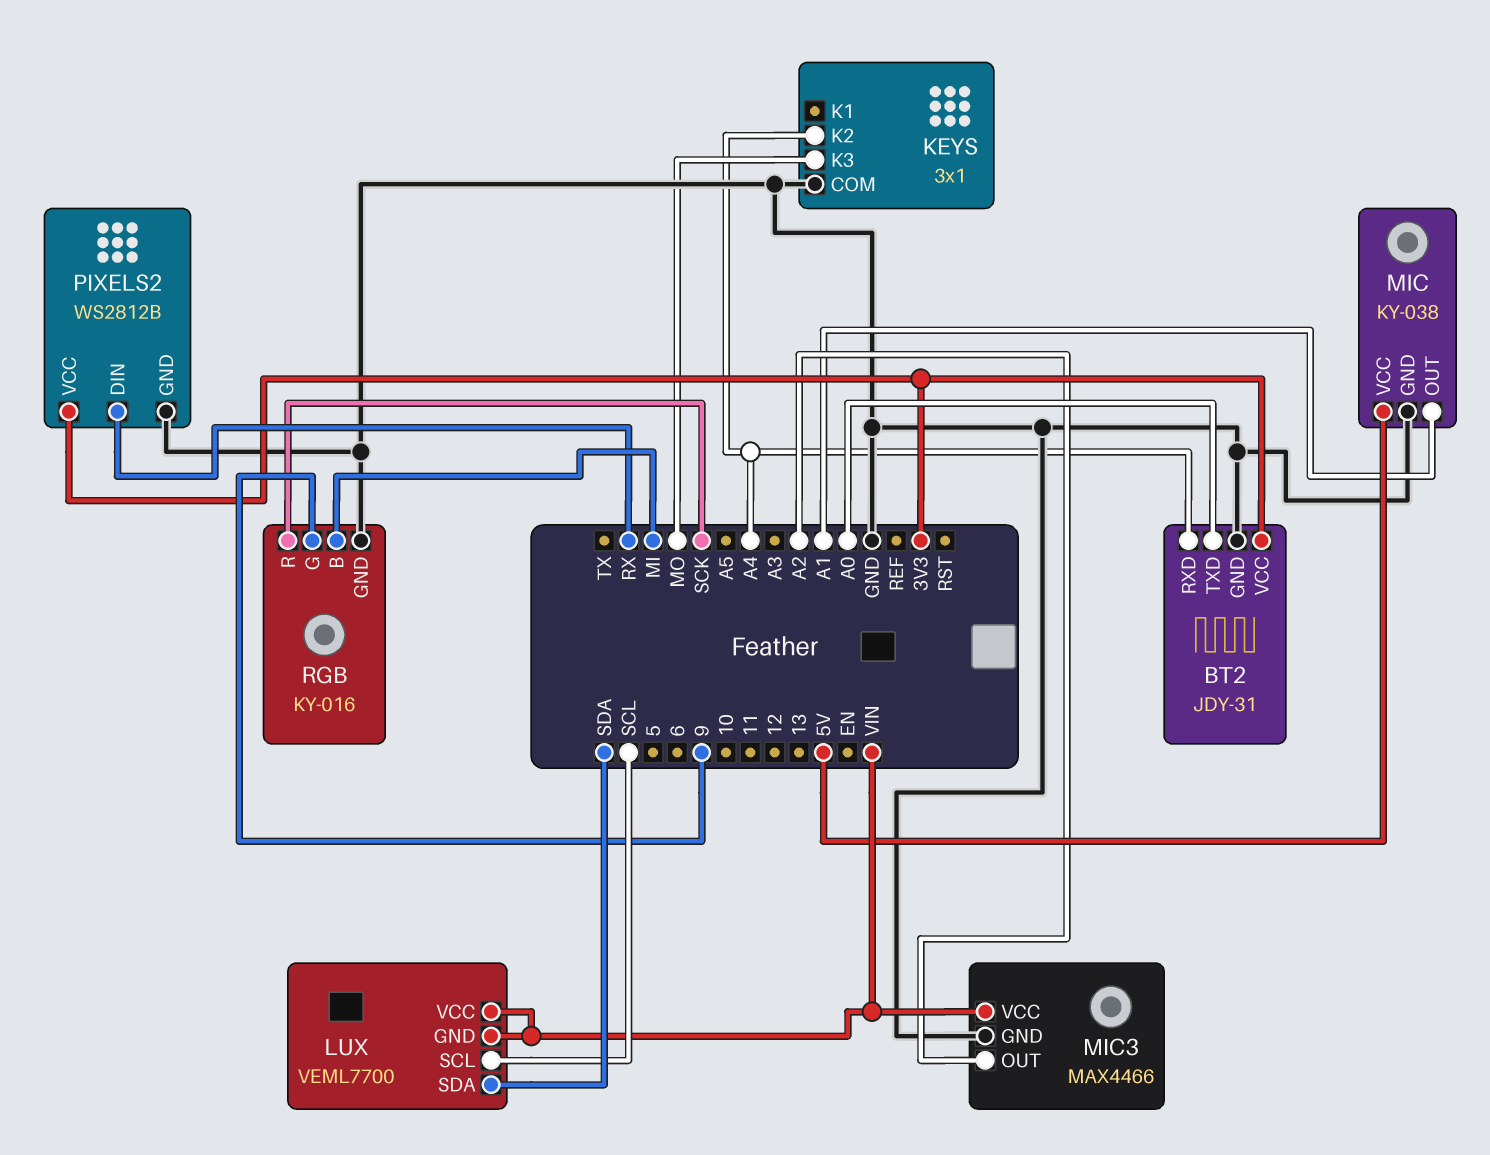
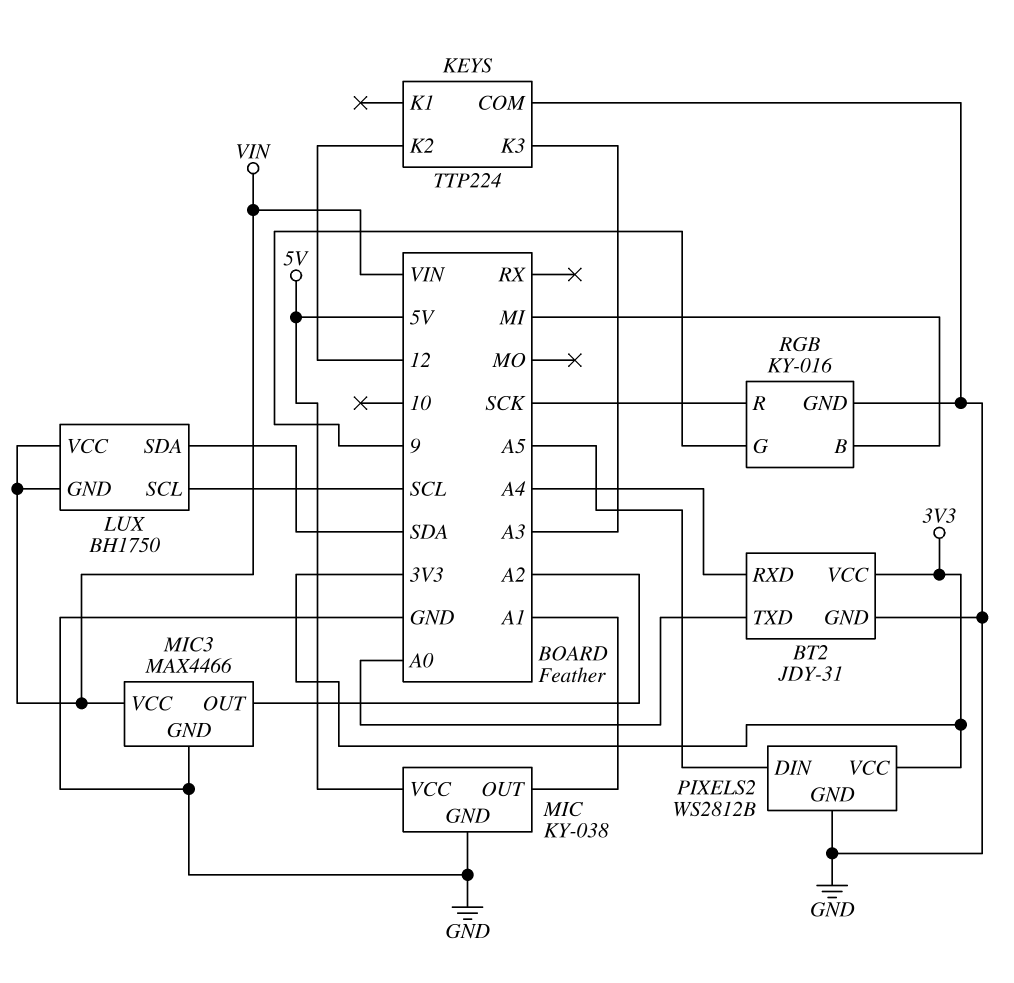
KEYS: 3x1 -> TTP224
KEYS pin K2: A4 -> 12
KEYS pin K3: MO -> A3
LUX: VEML7700 -> BH1750
PIXELS2 pin DIN: RX -> A5

